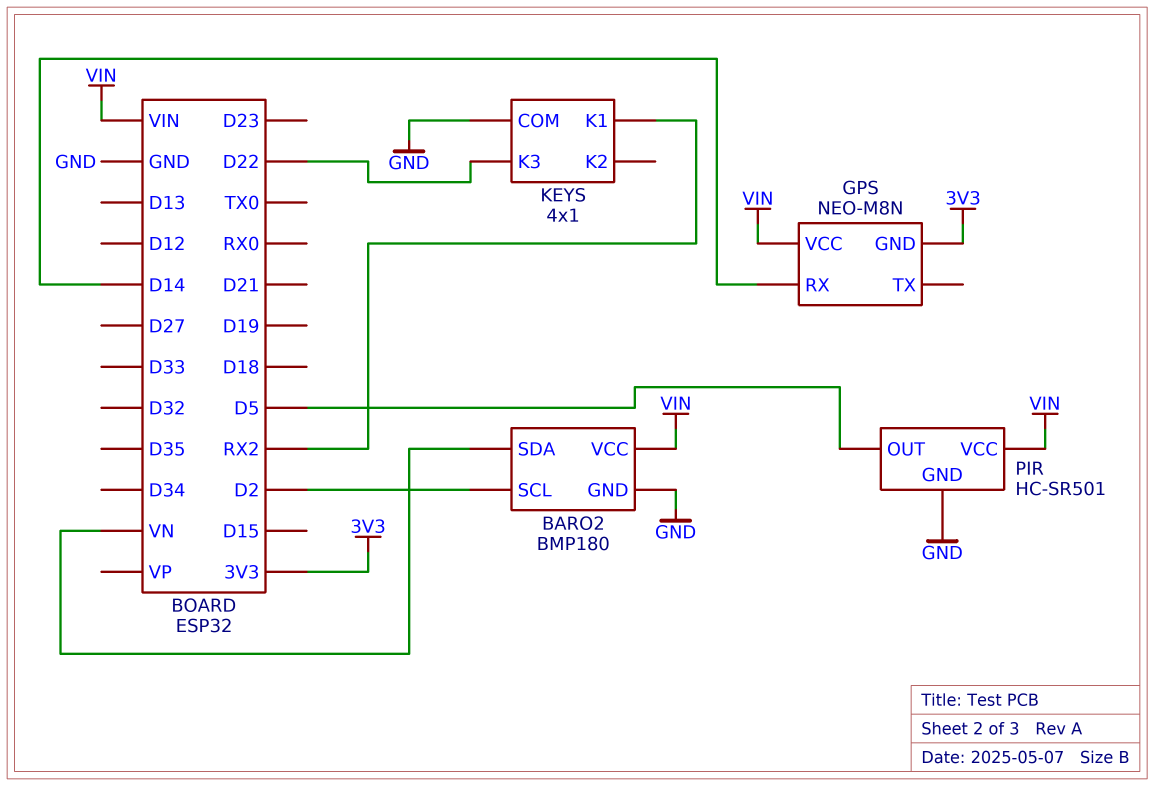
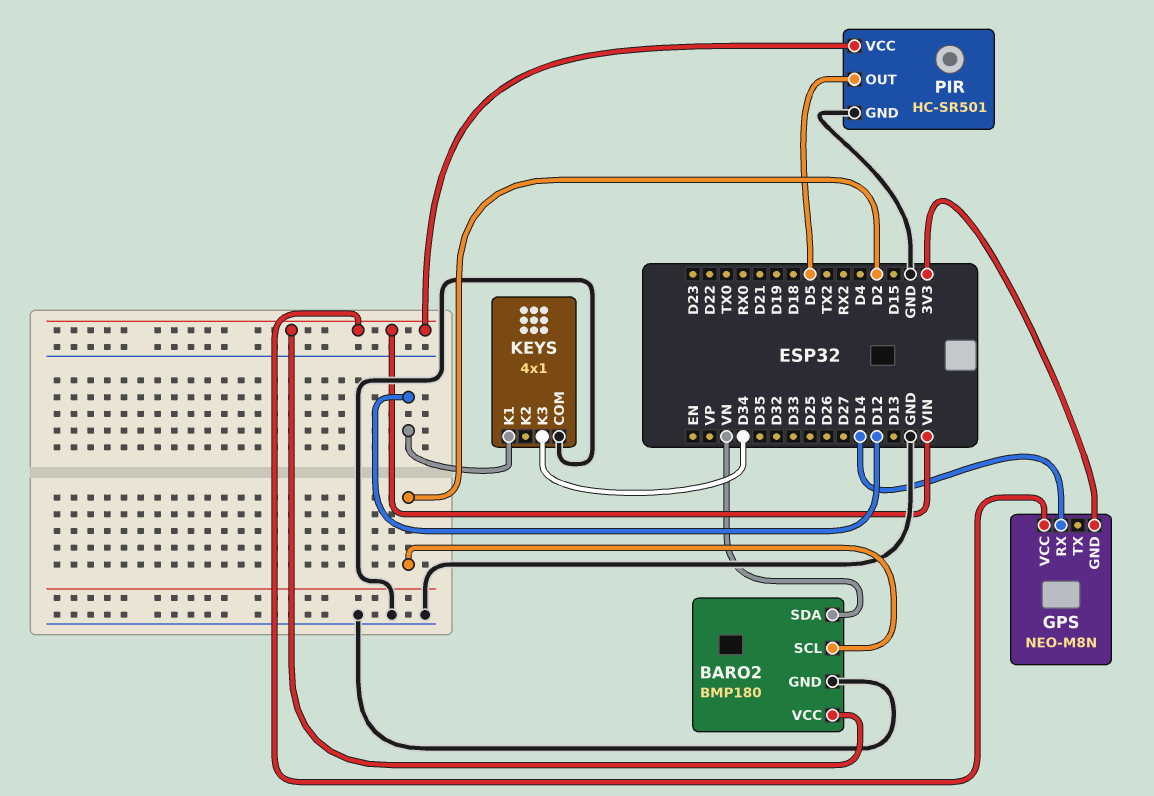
KEYS pin K1: RX2 -> D12
KEYS pin K3: D22 -> D34

